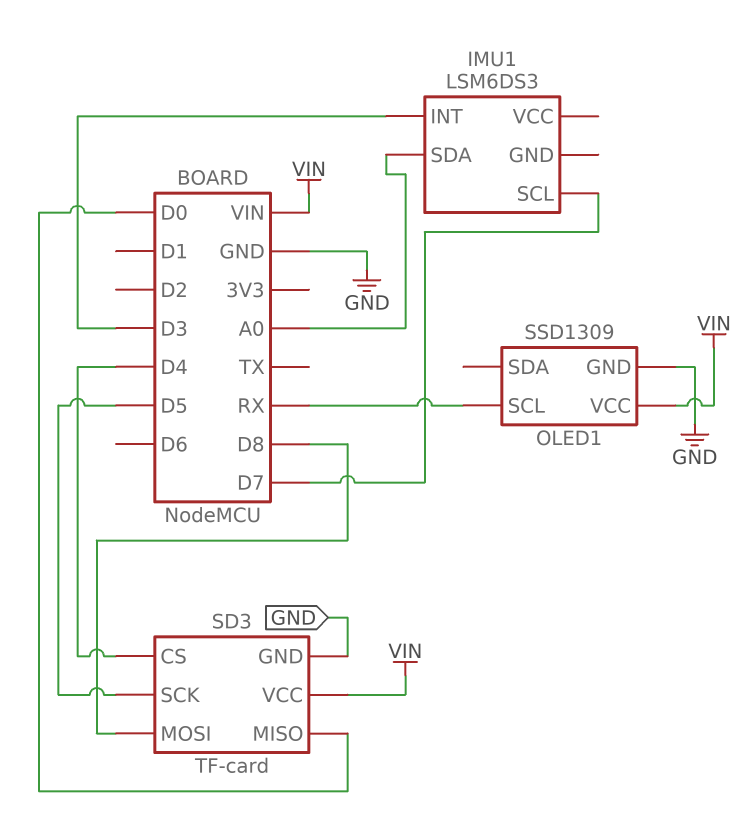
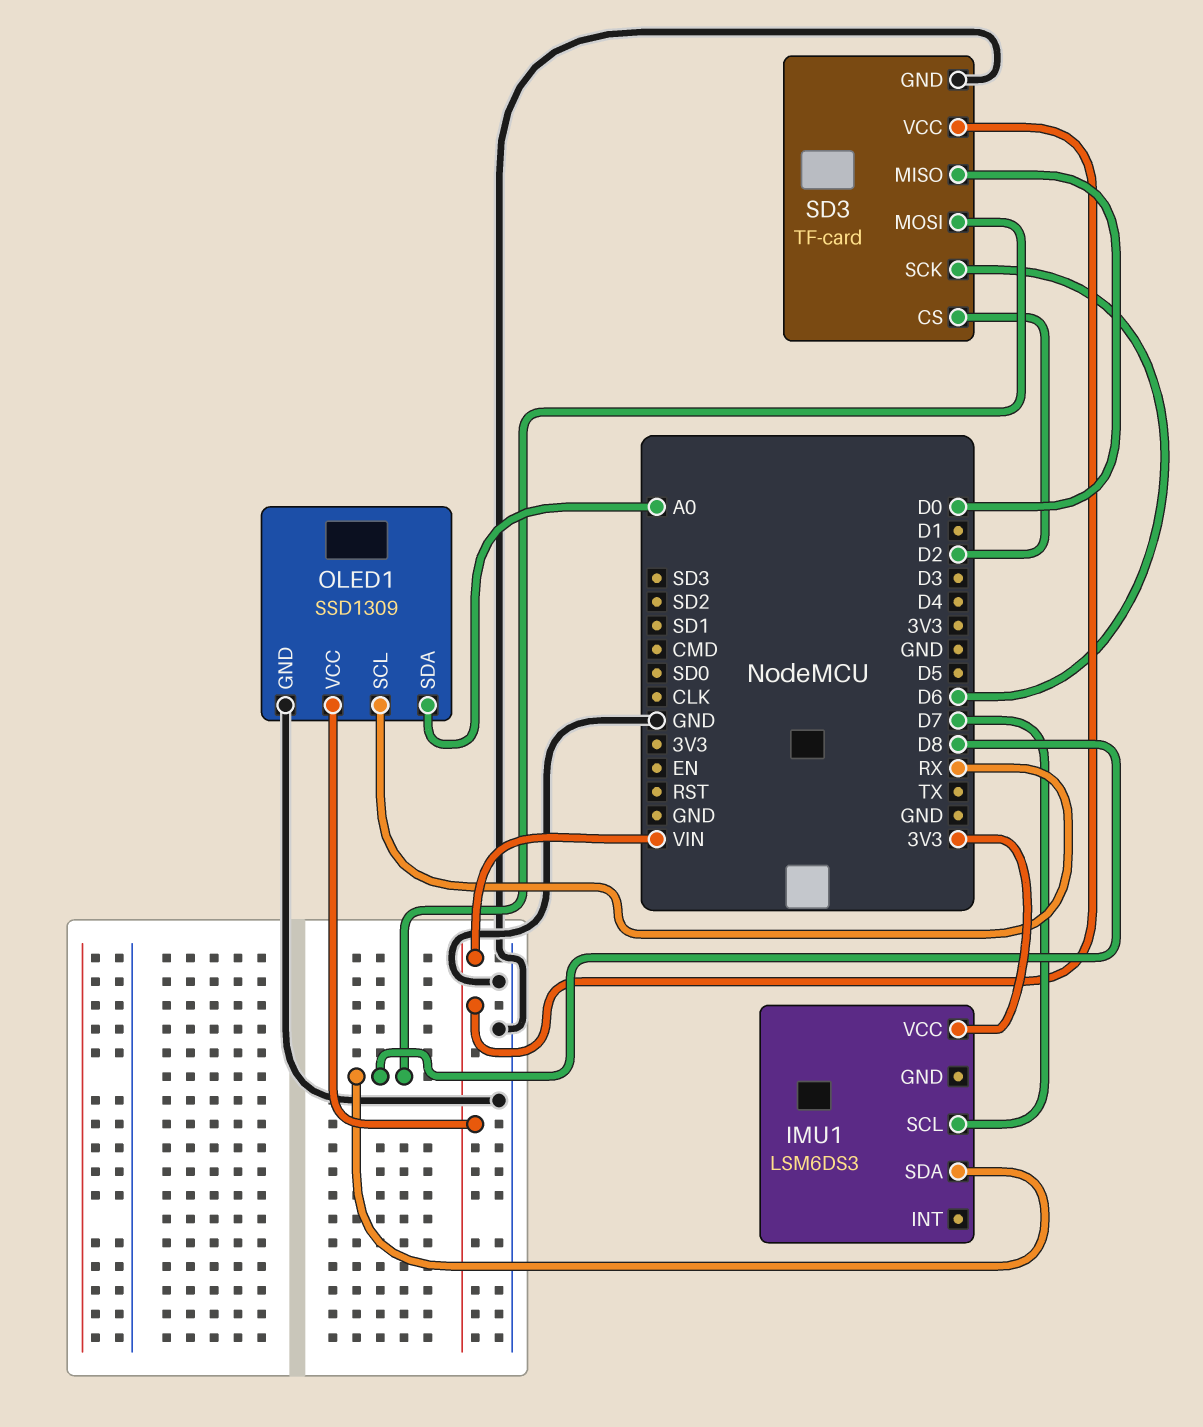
IMU1 pin INT: D3 -> none
IMU1 pin SDA: A0 -> D8
IMU1 pin VCC: none -> 3V3
OLED1 pin SDA: none -> A0
SD3 pin CS: D4 -> D2
SD3 pin SCK: D5 -> D6

